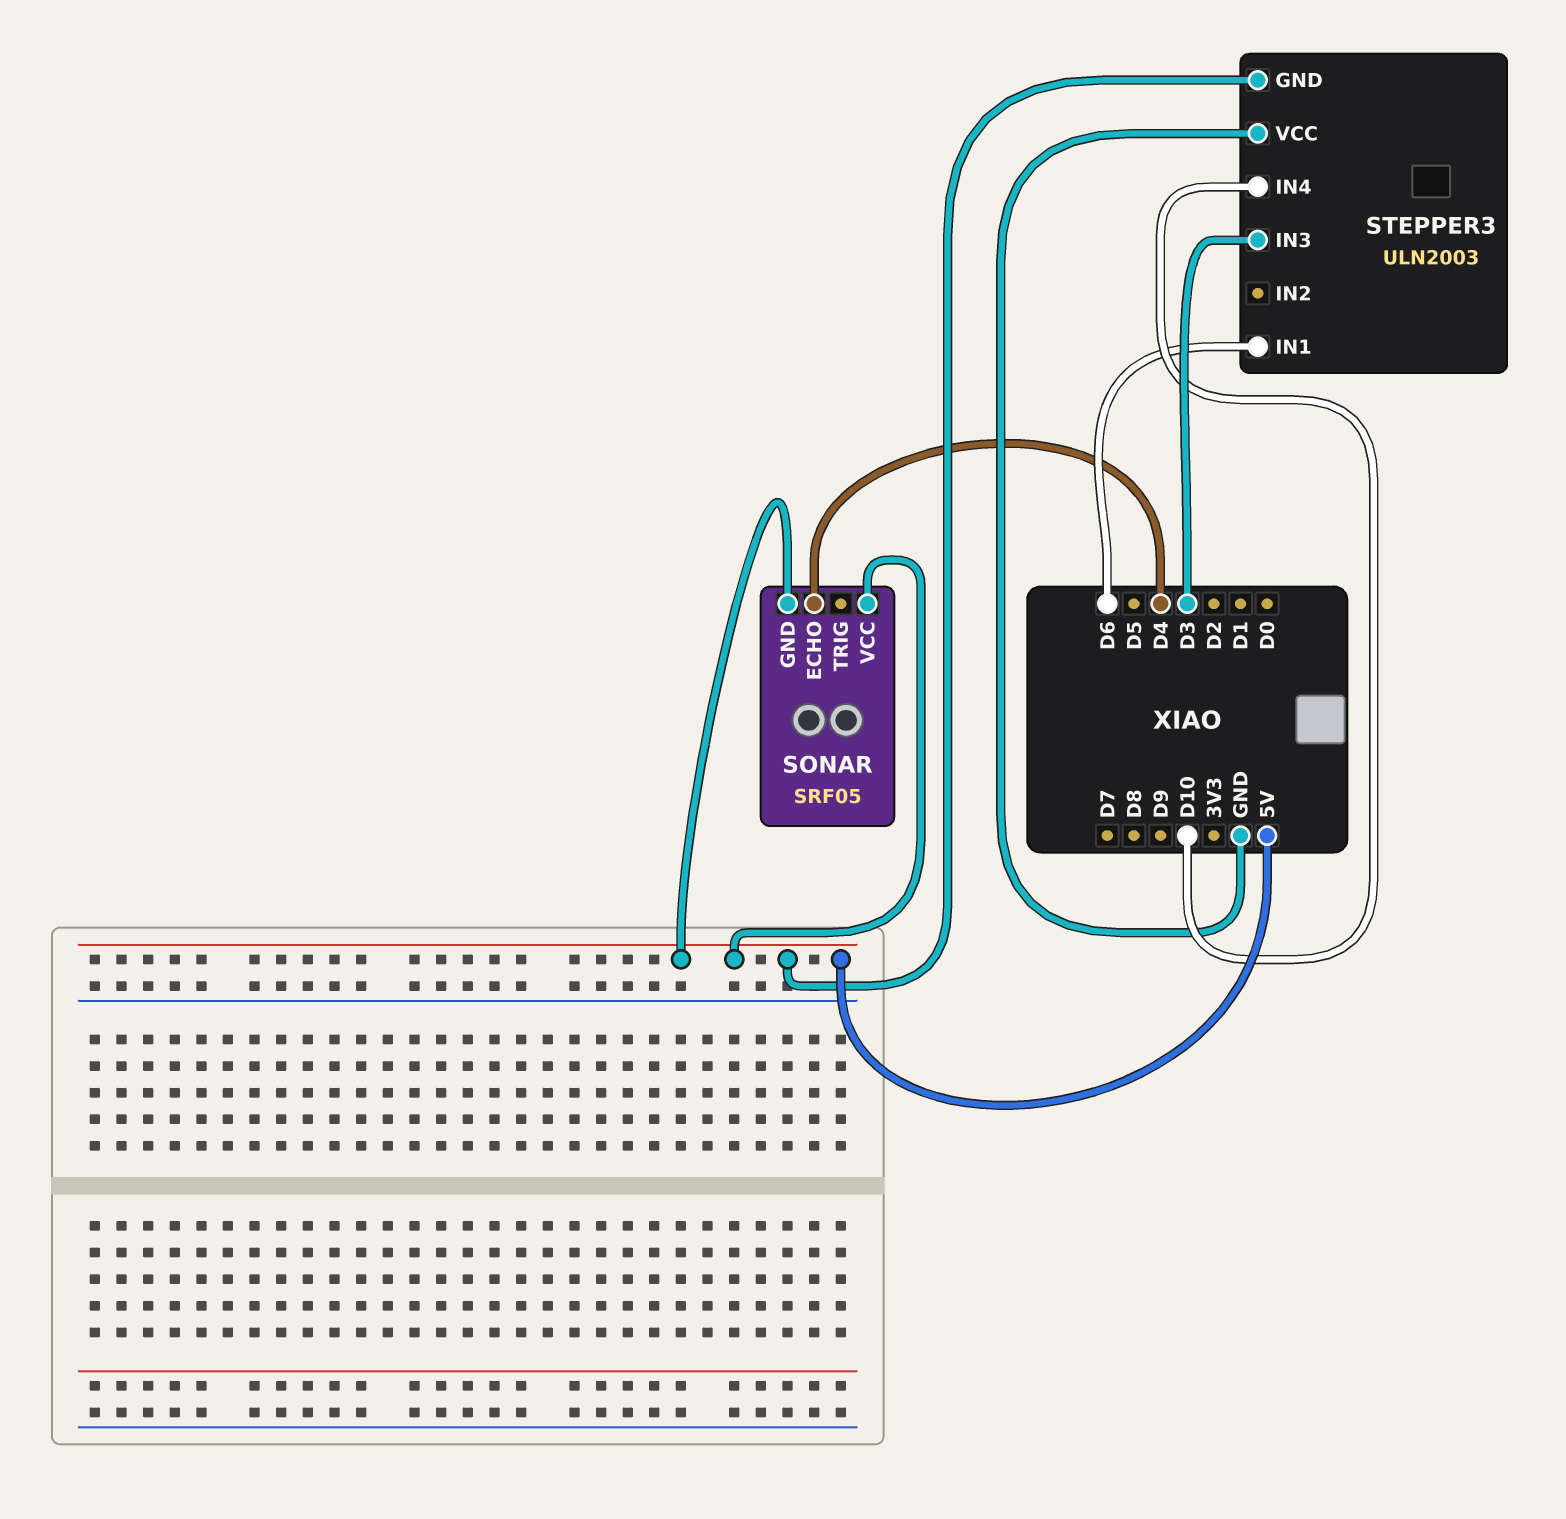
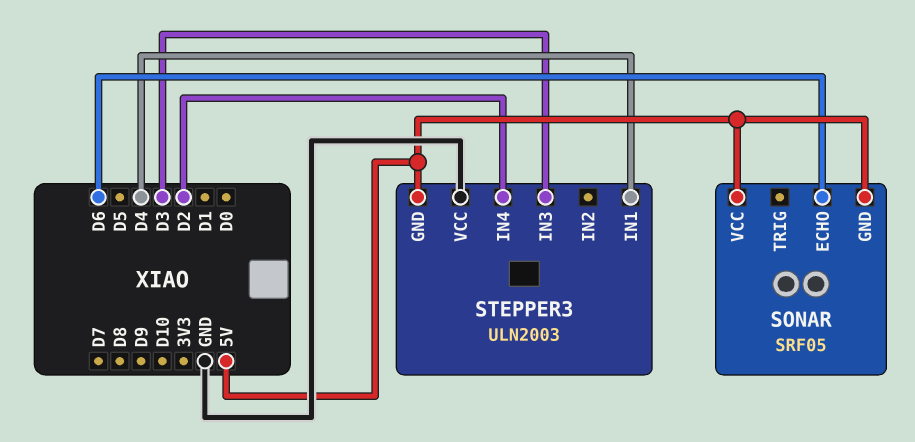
SONAR pin ECHO: D4 -> D6
STEPPER3 pin IN1: D6 -> D4
STEPPER3 pin IN4: D10 -> D2

